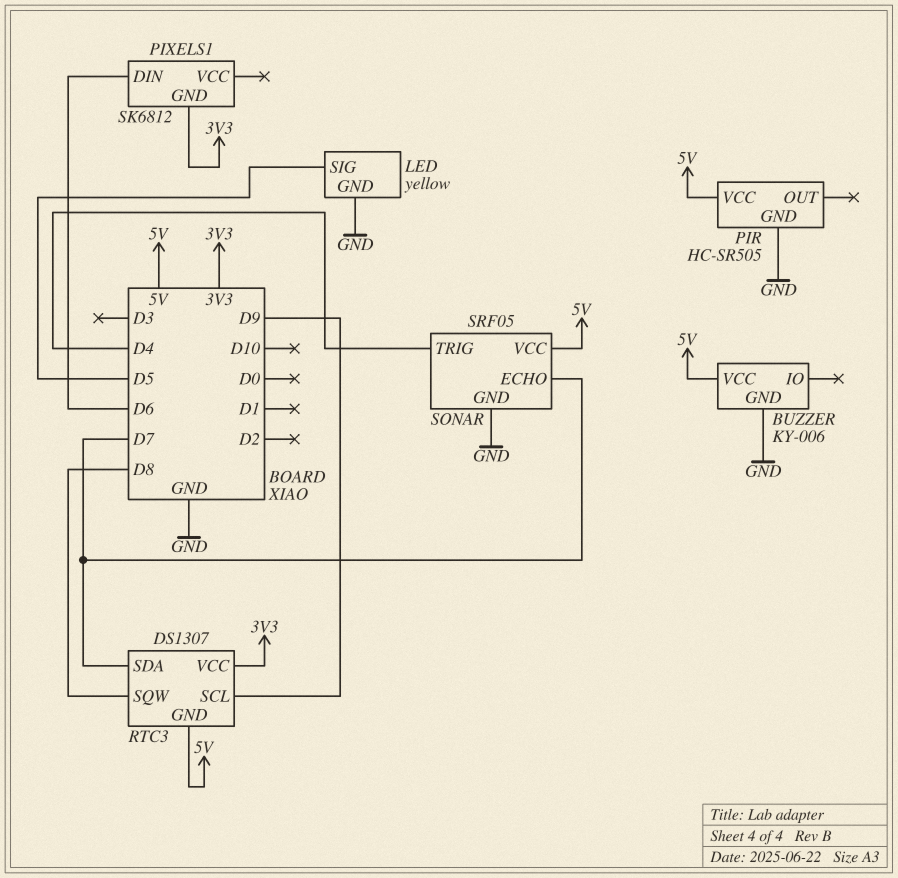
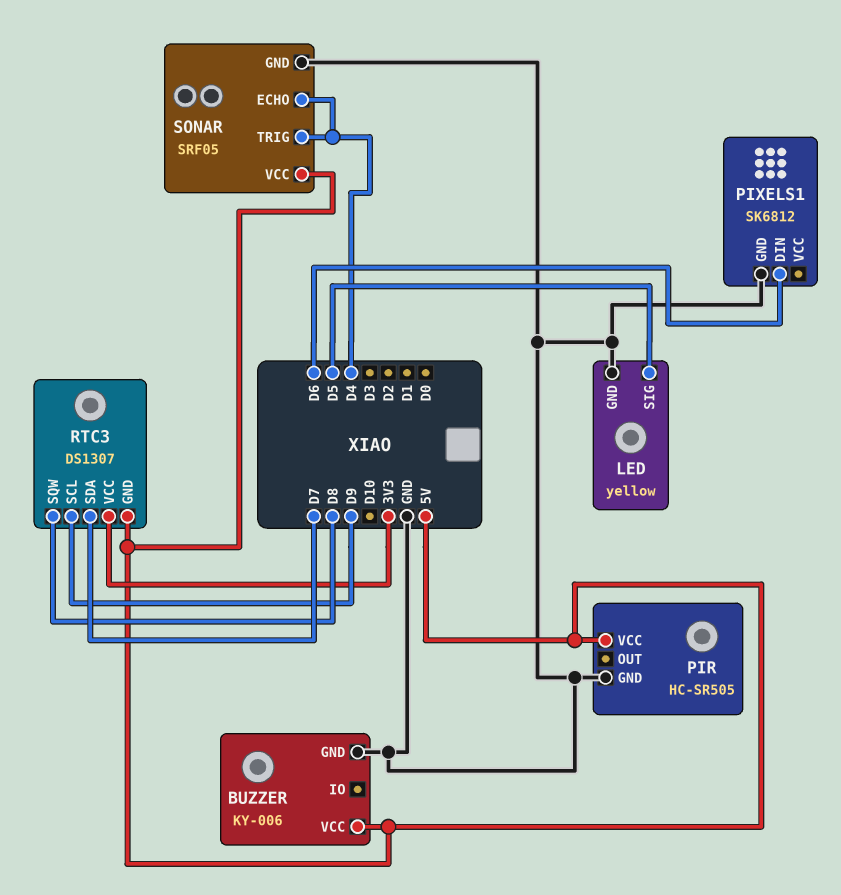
PIXELS1 pin GND: 3V3 -> GND
SONAR pin ECHO: D7 -> D4

